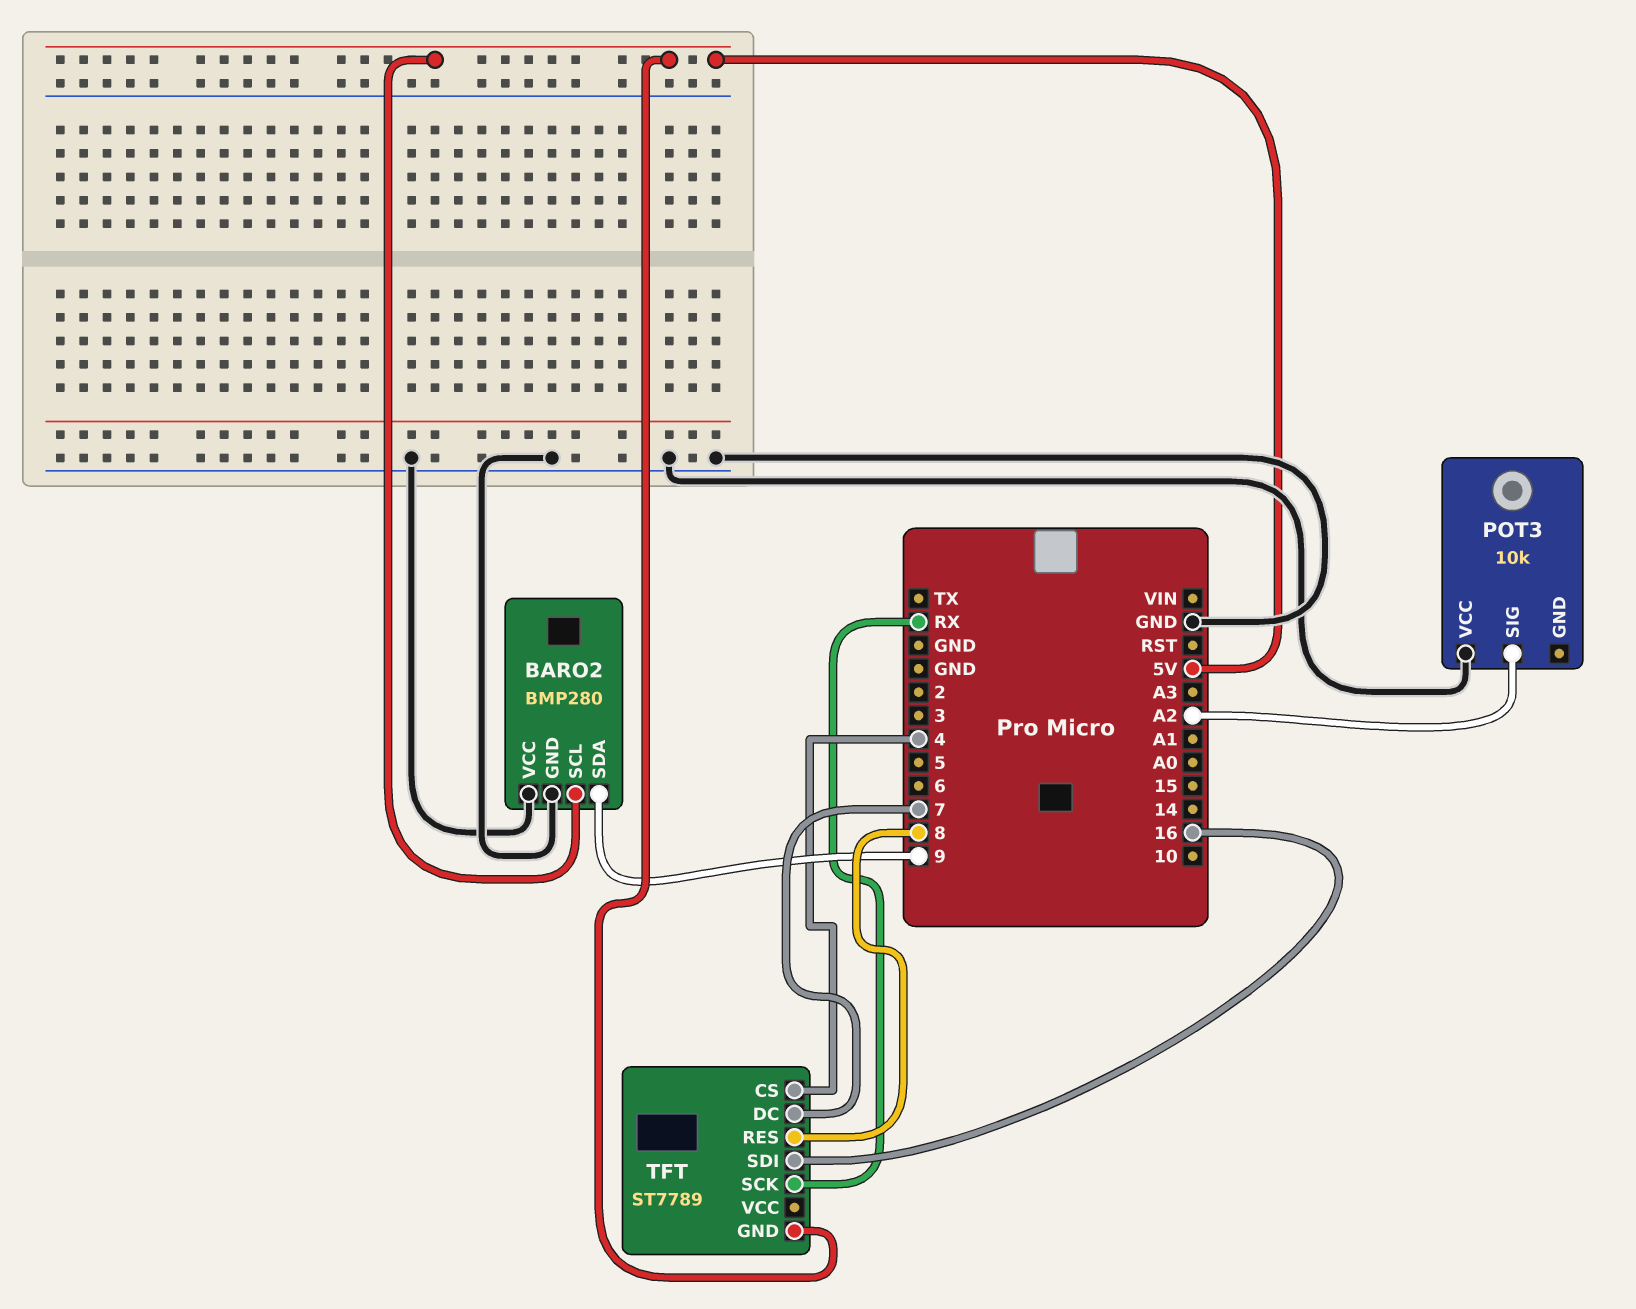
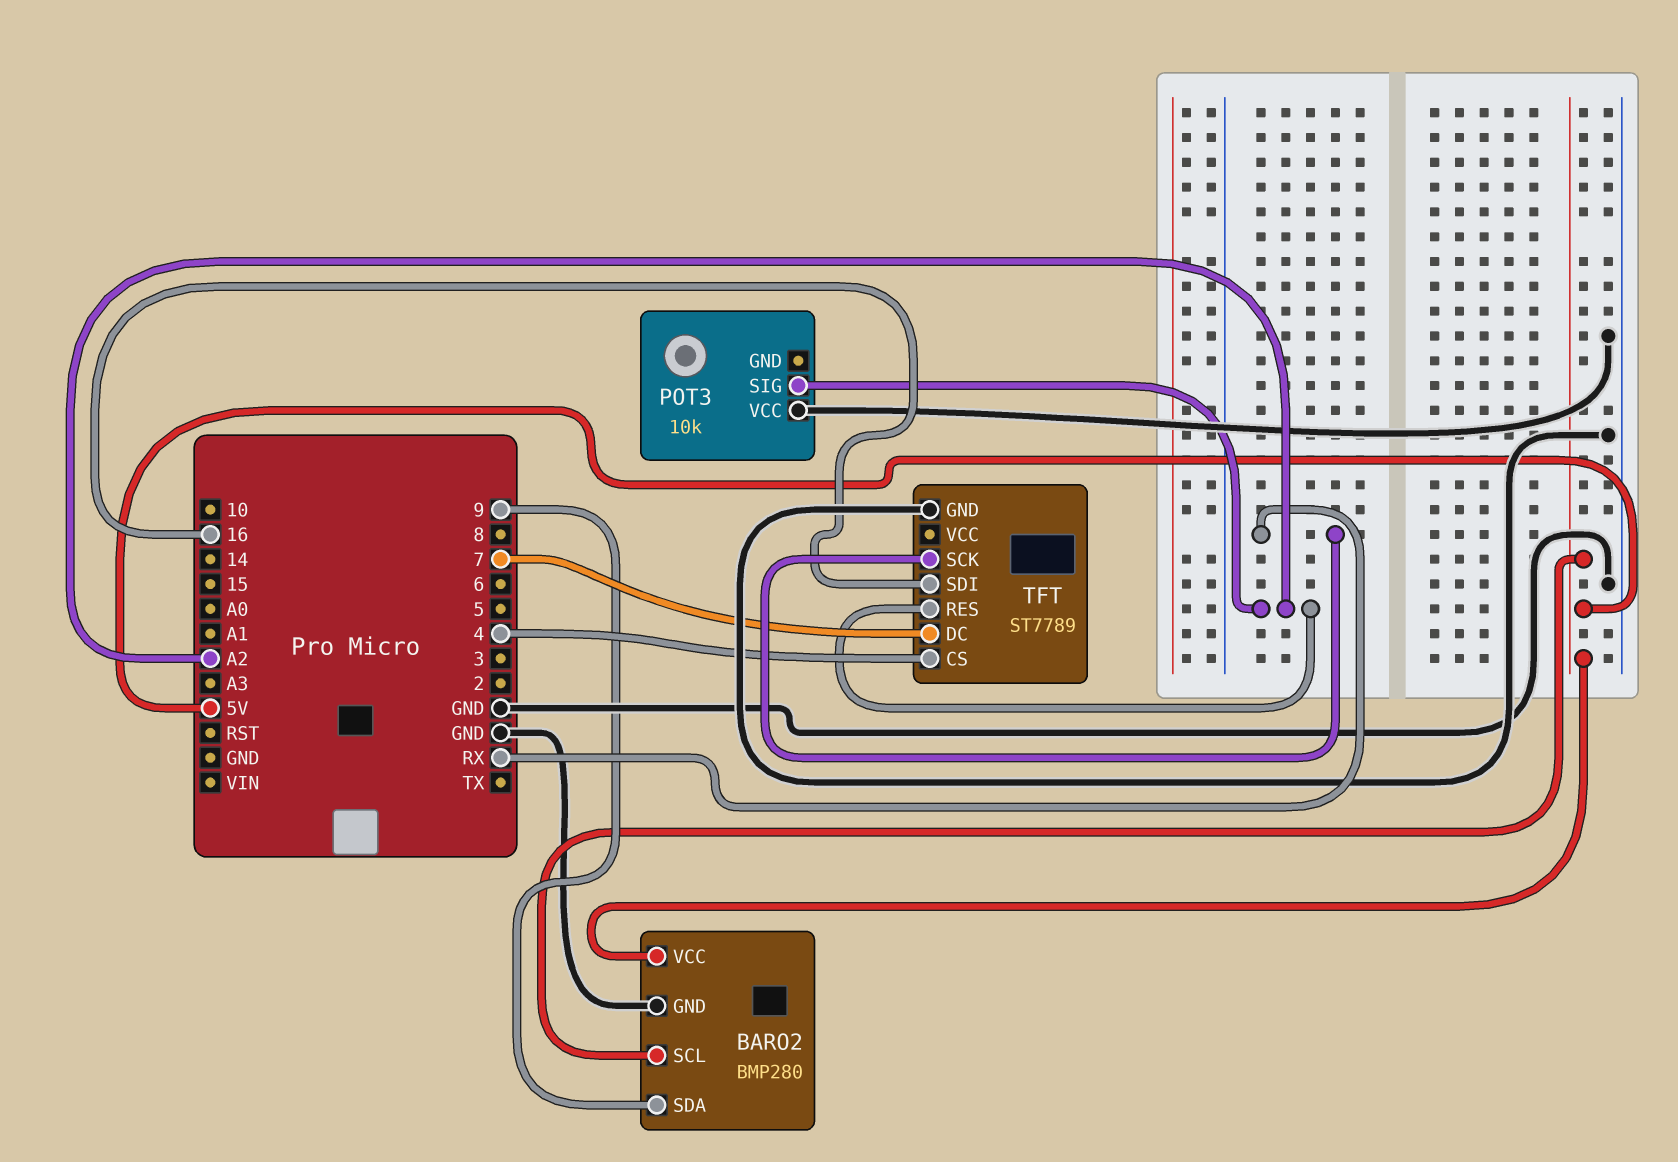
BARO2 pin VCC: GND -> 5V
TFT pin GND: 5V -> GND
TFT pin RES: 8 -> A2

